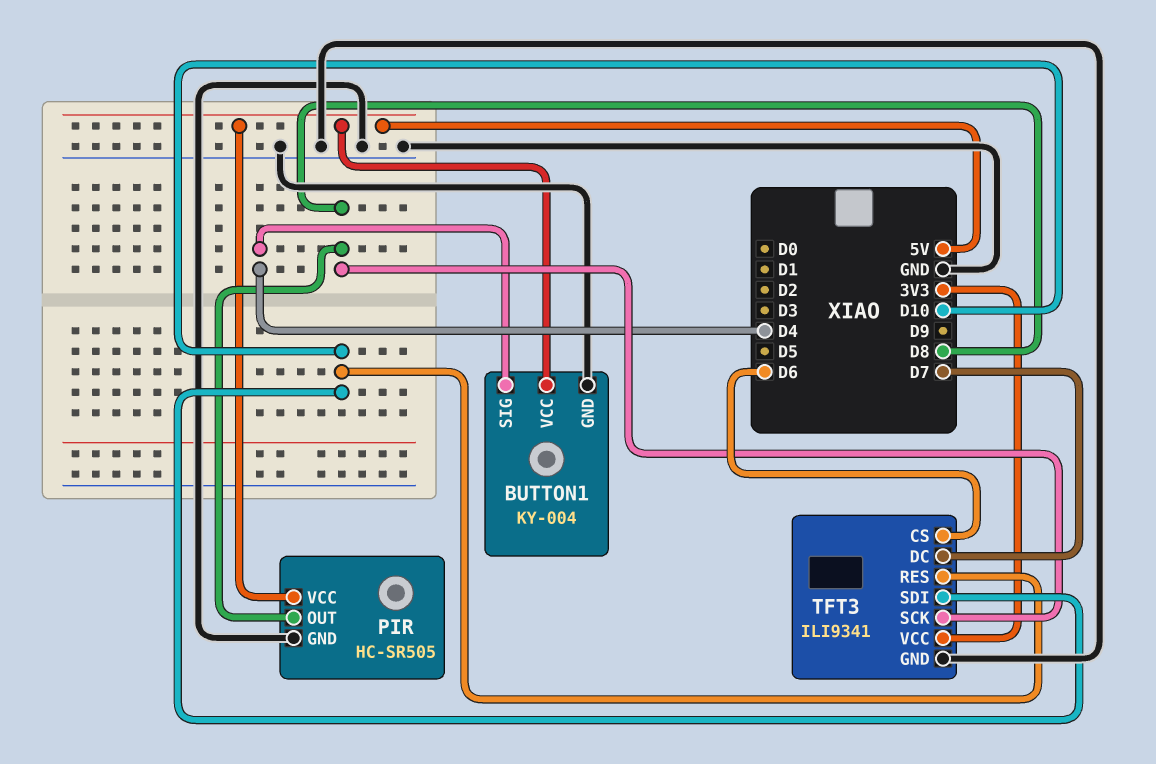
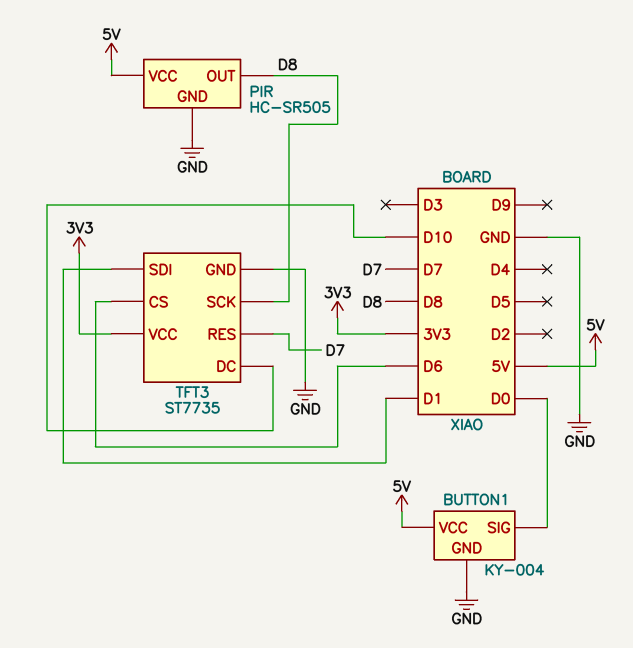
BUTTON1 pin SIG: D4 -> D0
TFT3: ILI9341 -> ST7735
TFT3 pin DC: D7 -> D10
TFT3 pin RES: D10 -> D7
TFT3 pin SDI: D10 -> D1

